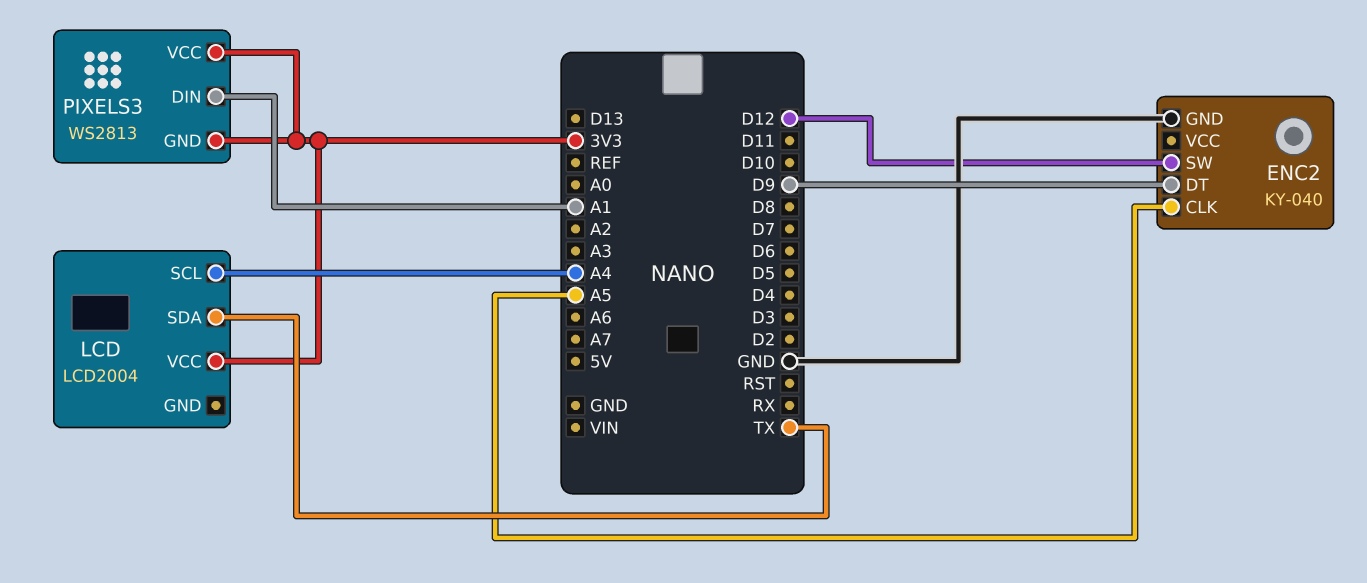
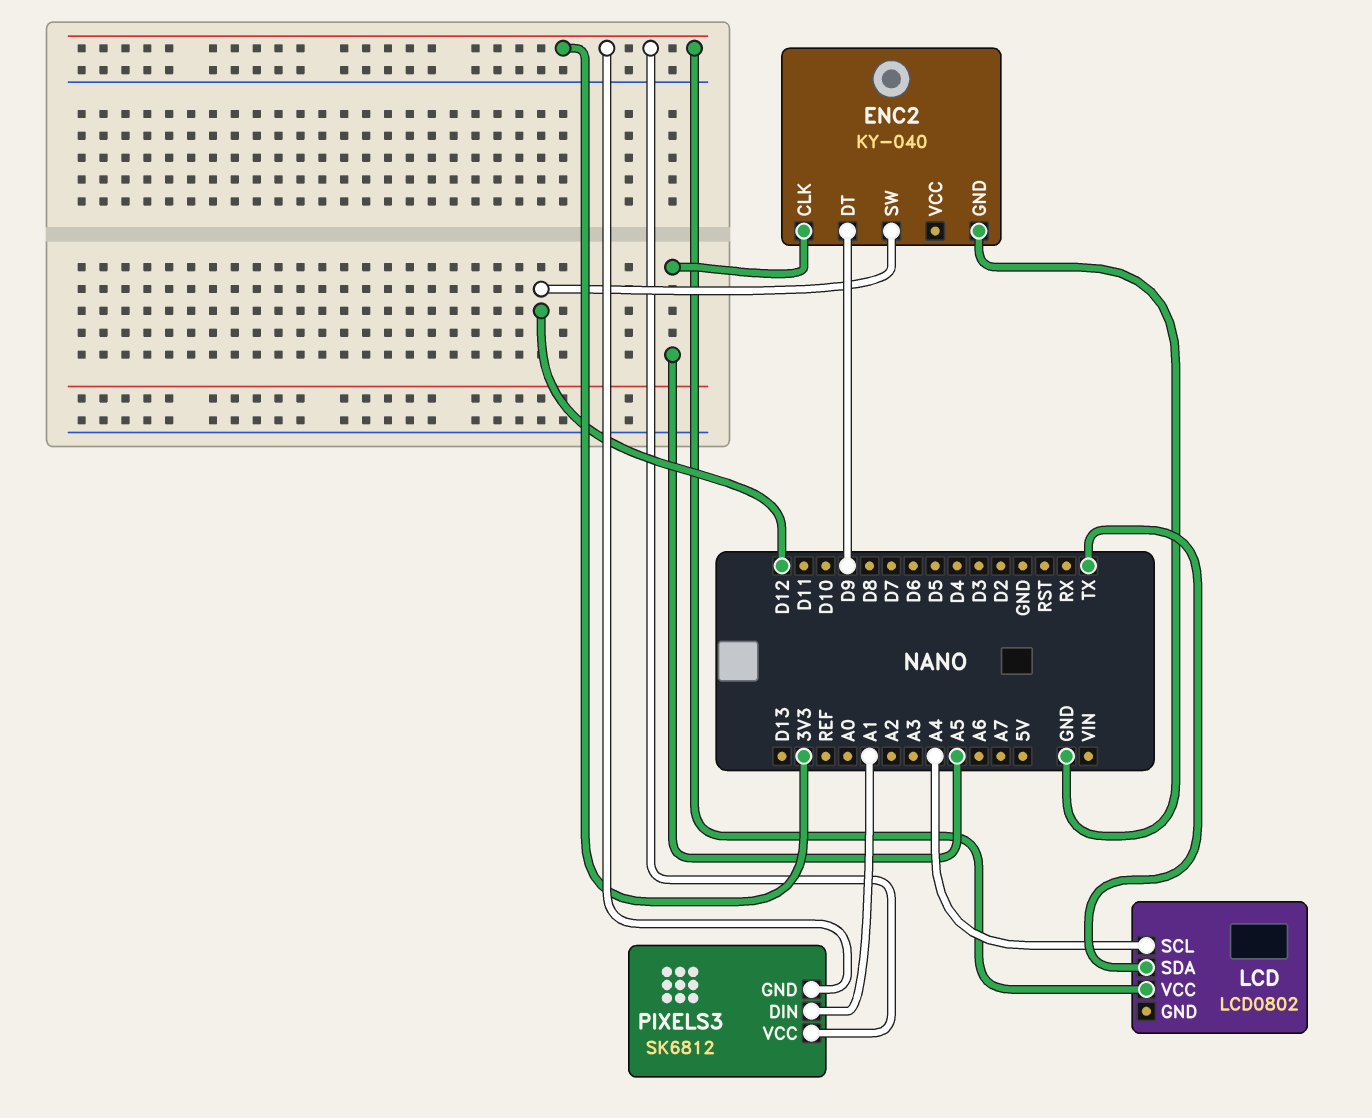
LCD: LCD2004 -> LCD0802
PIXELS3: WS2813 -> SK6812

